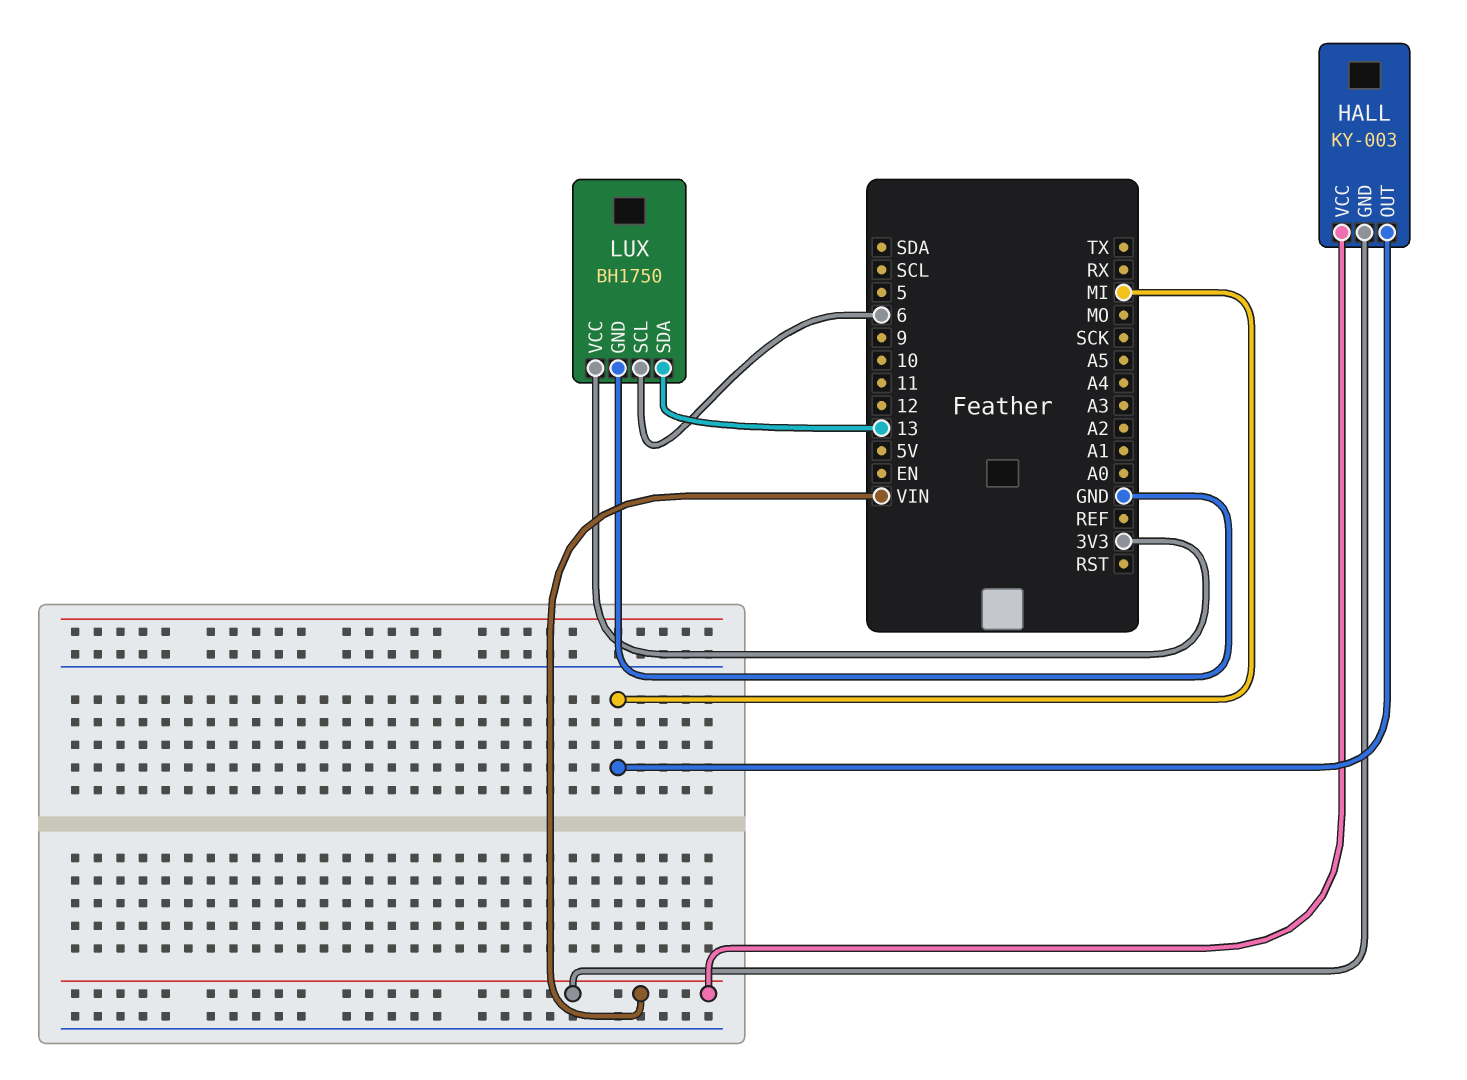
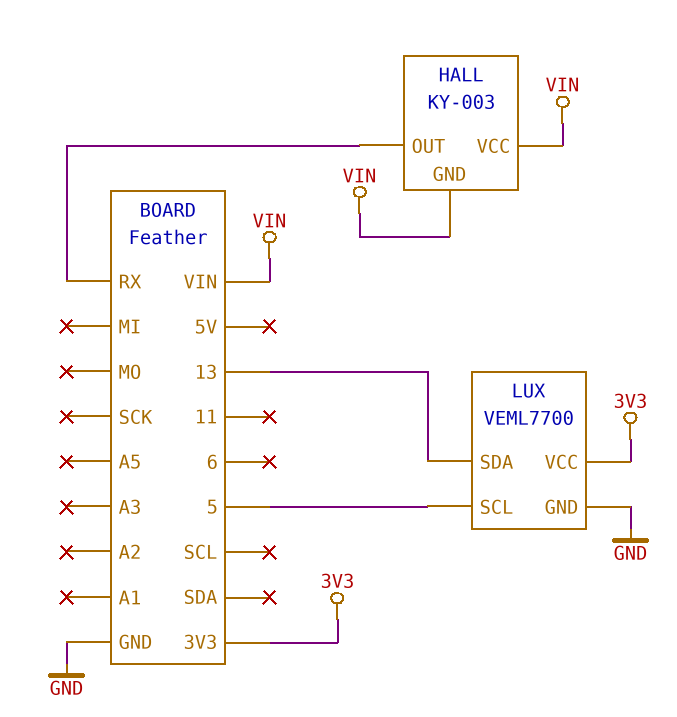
HALL pin OUT: MI -> RX
LUX: BH1750 -> VEML7700
LUX pin SCL: 6 -> 5

